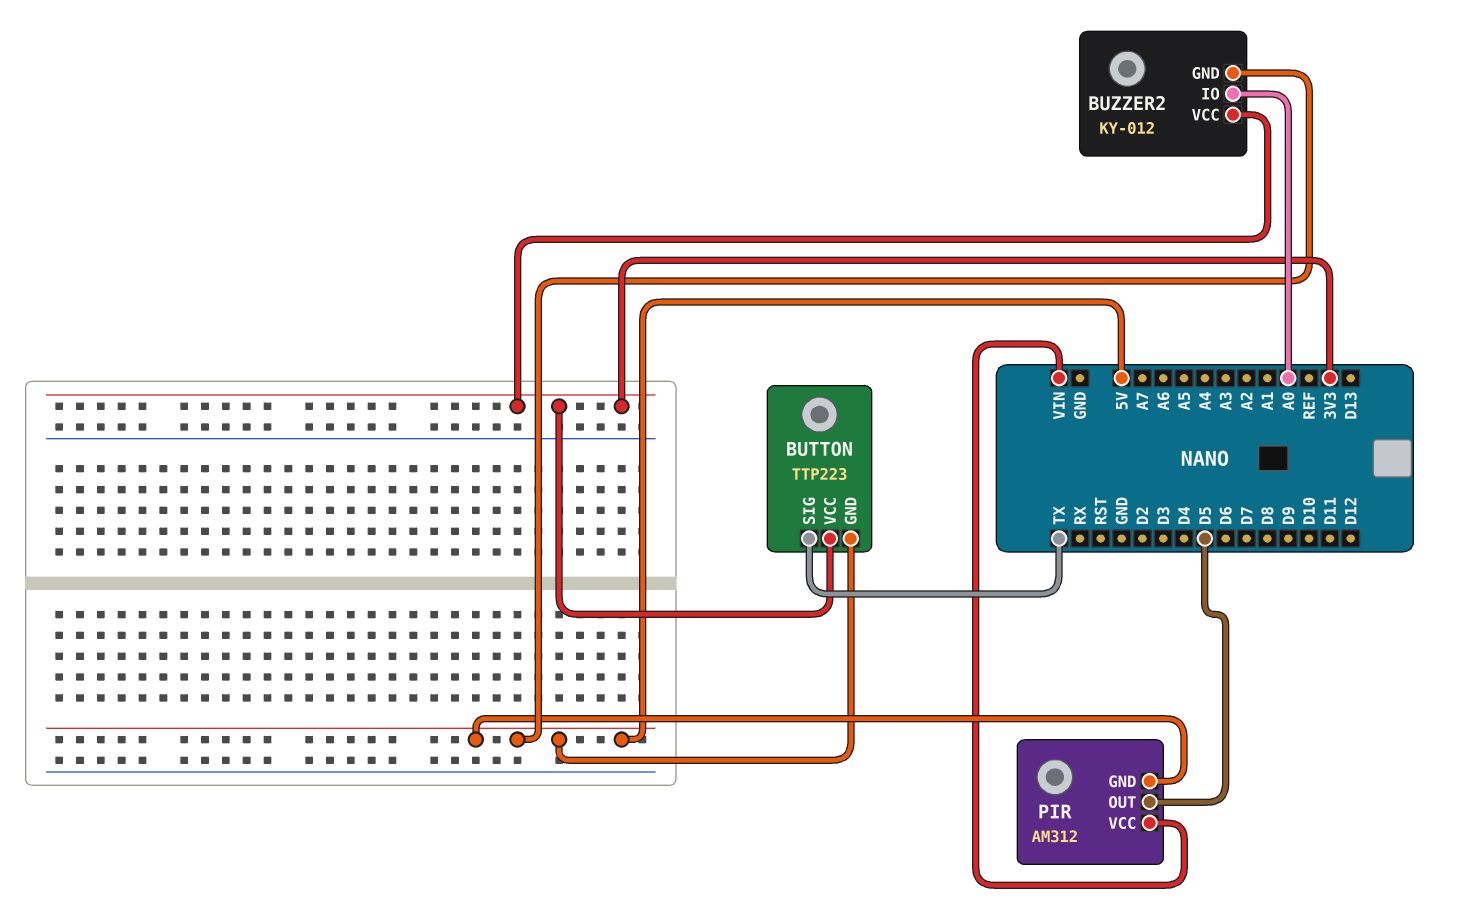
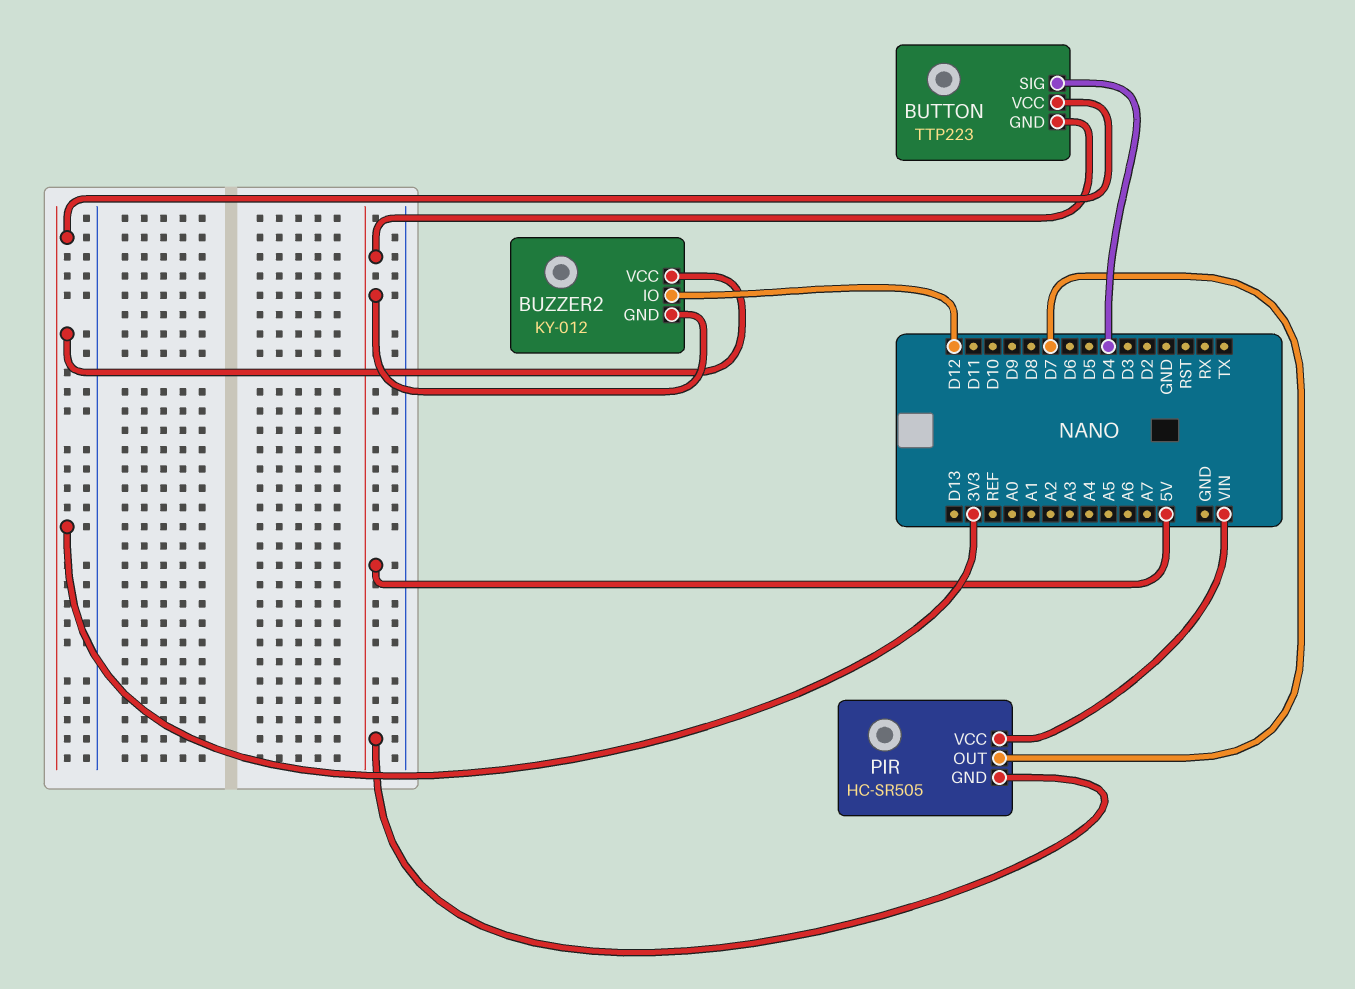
BUTTON pin SIG: TX -> D4
BUZZER2 pin IO: A0 -> D12
PIR: AM312 -> HC-SR505
PIR pin OUT: D5 -> D7

